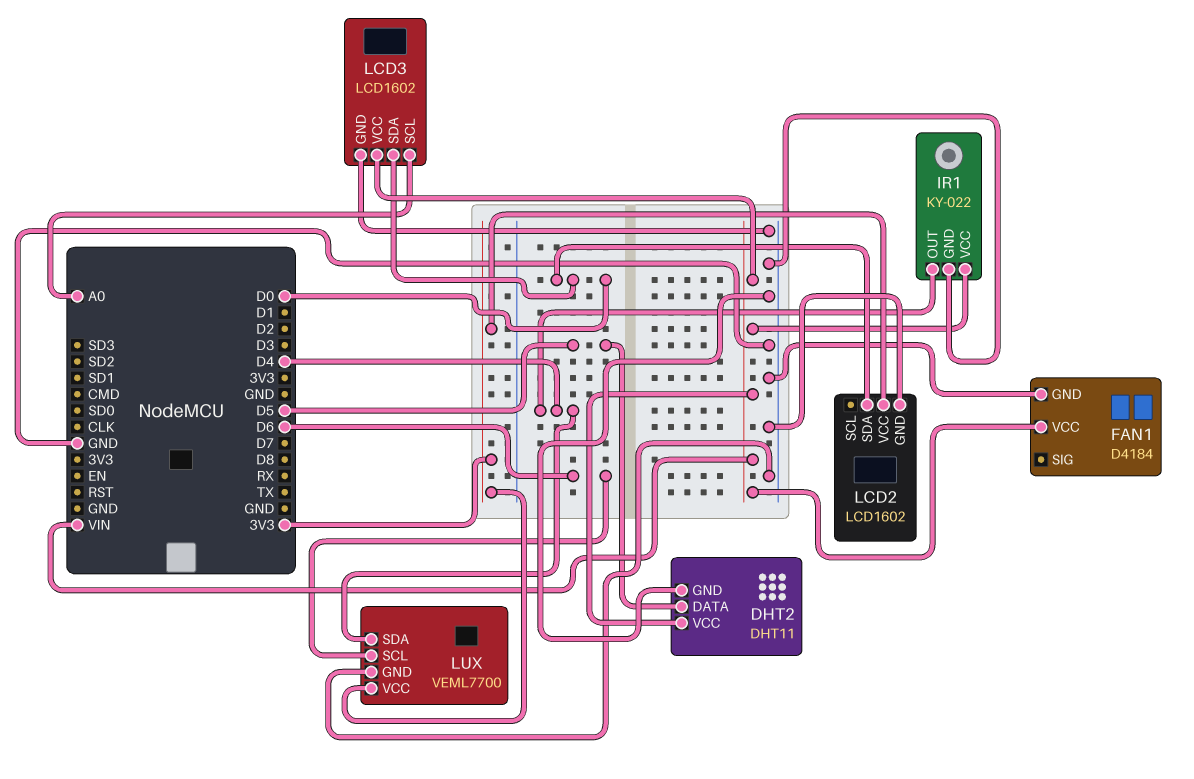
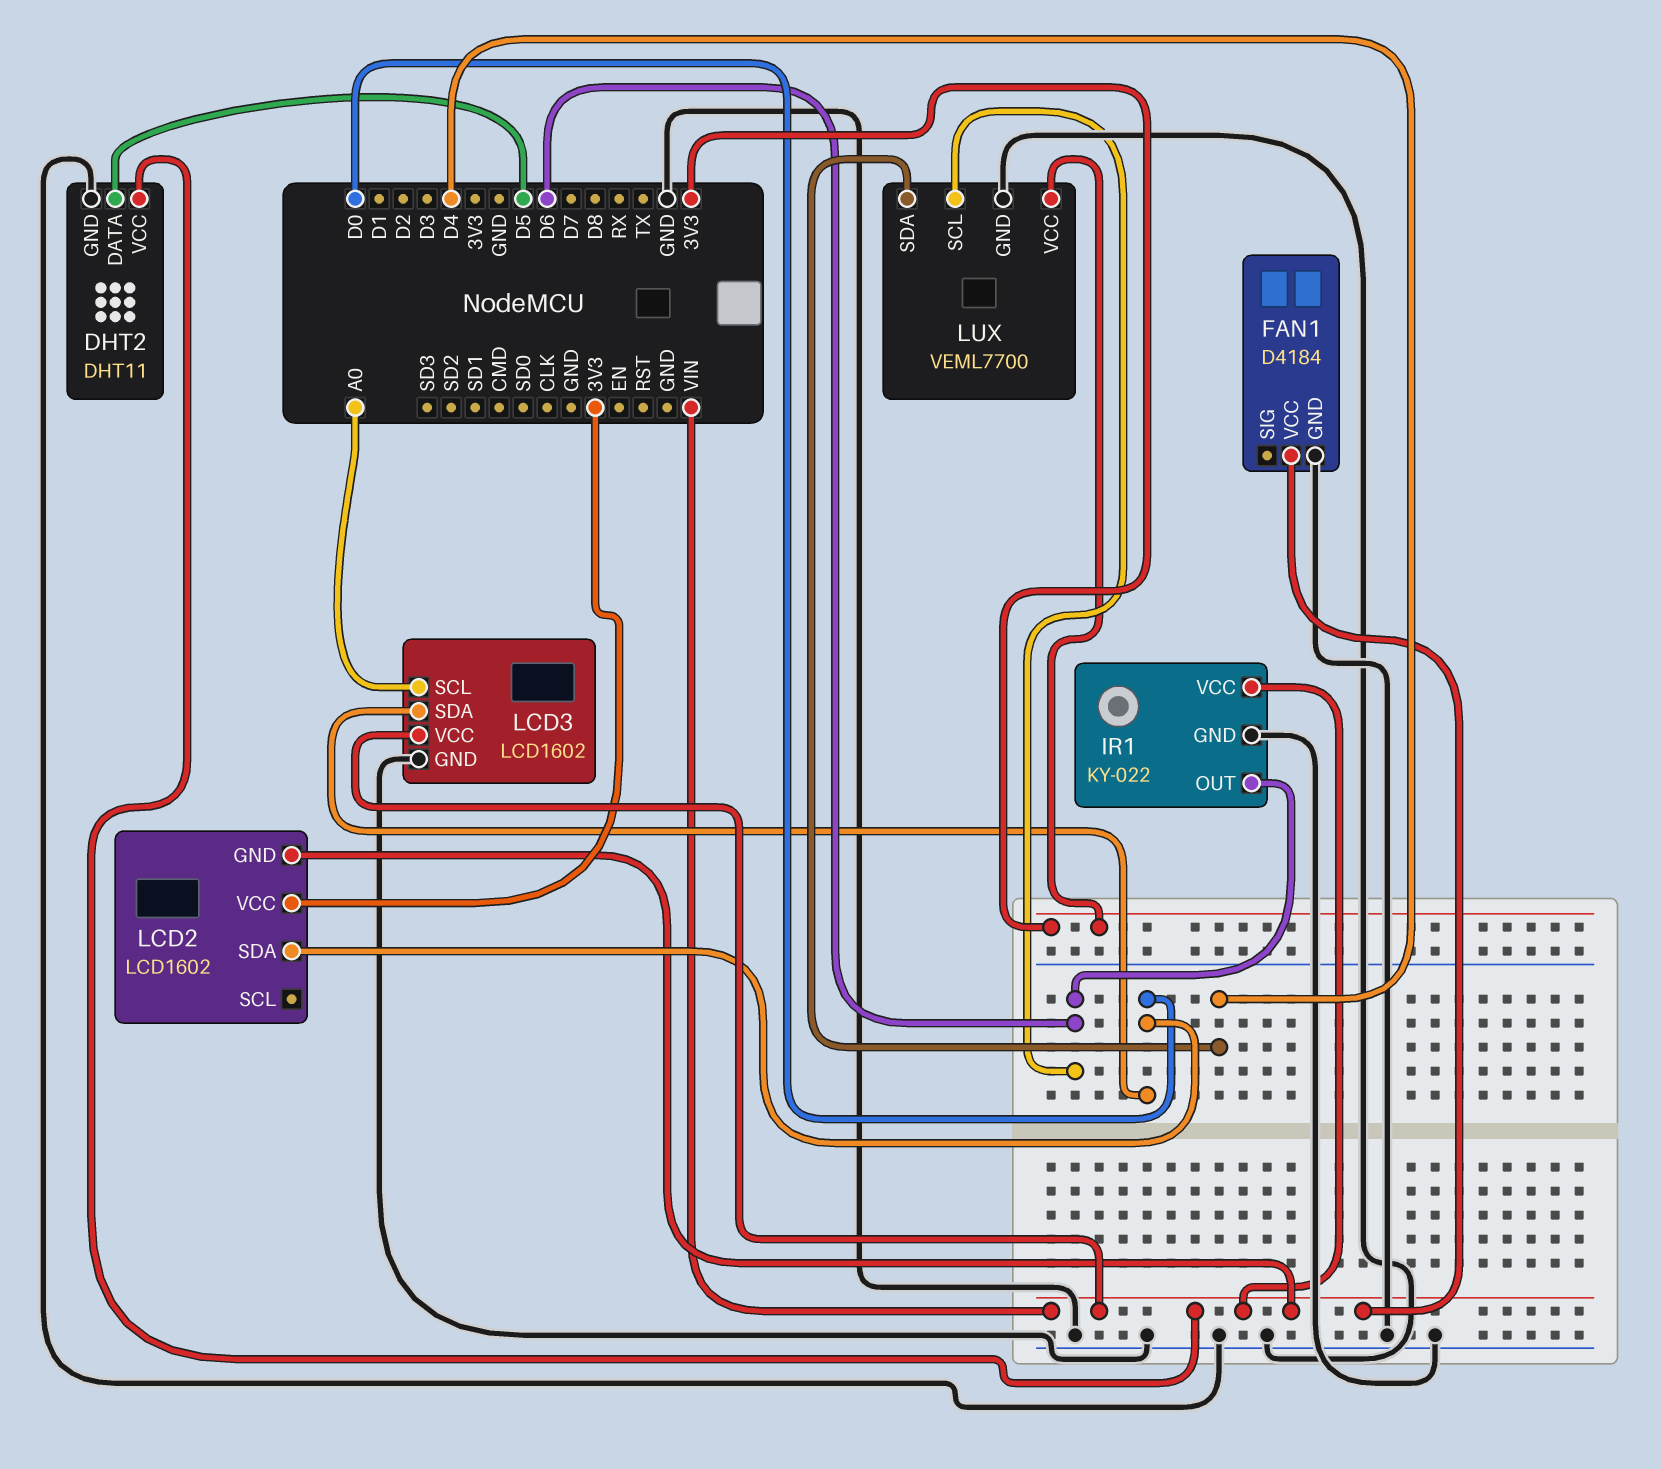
IR1 pin OUT: D4 -> D6
LCD2 pin GND: GND -> VIN

